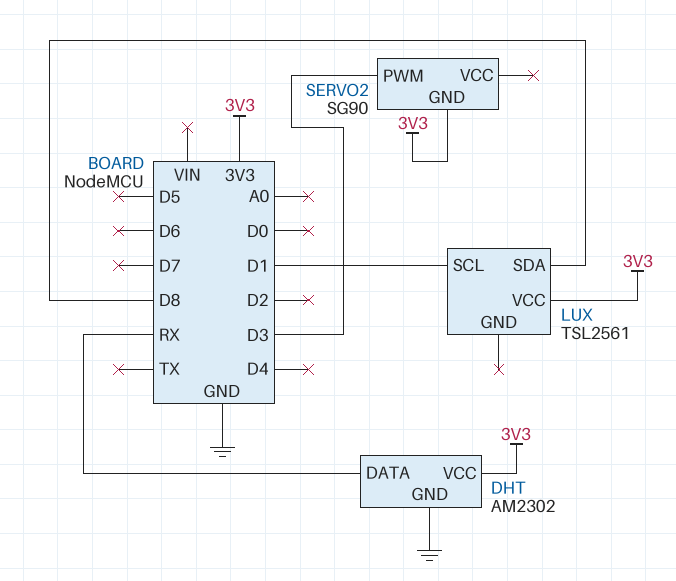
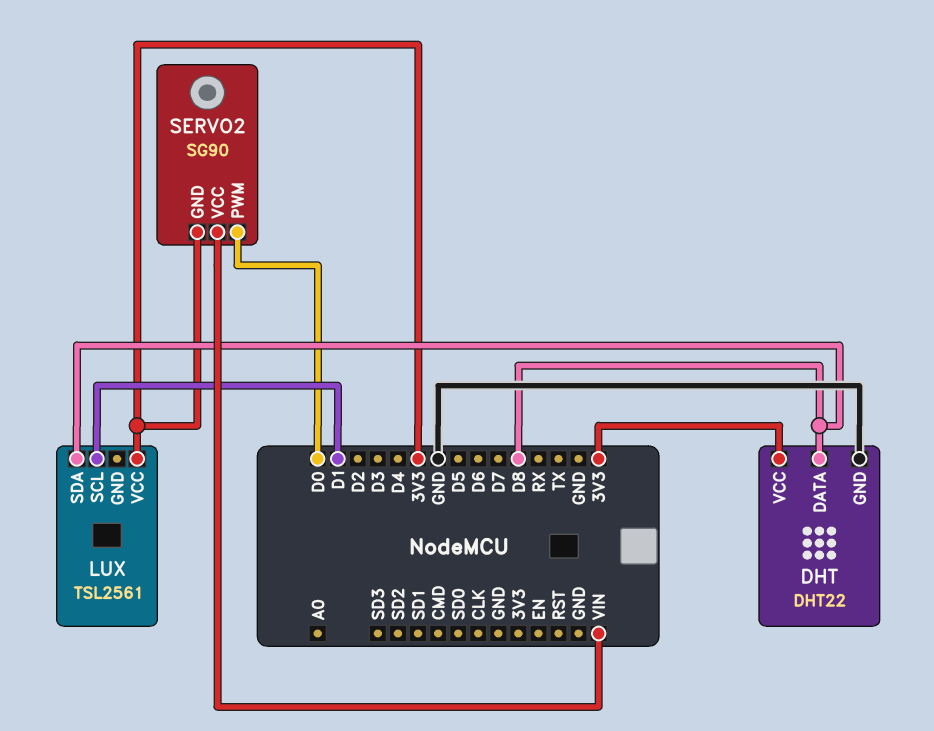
DHT: AM2302 -> DHT22
DHT pin DATA: RX -> D8
SERVO2 pin PWM: D3 -> D0
SERVO2 pin VCC: none -> VIN

